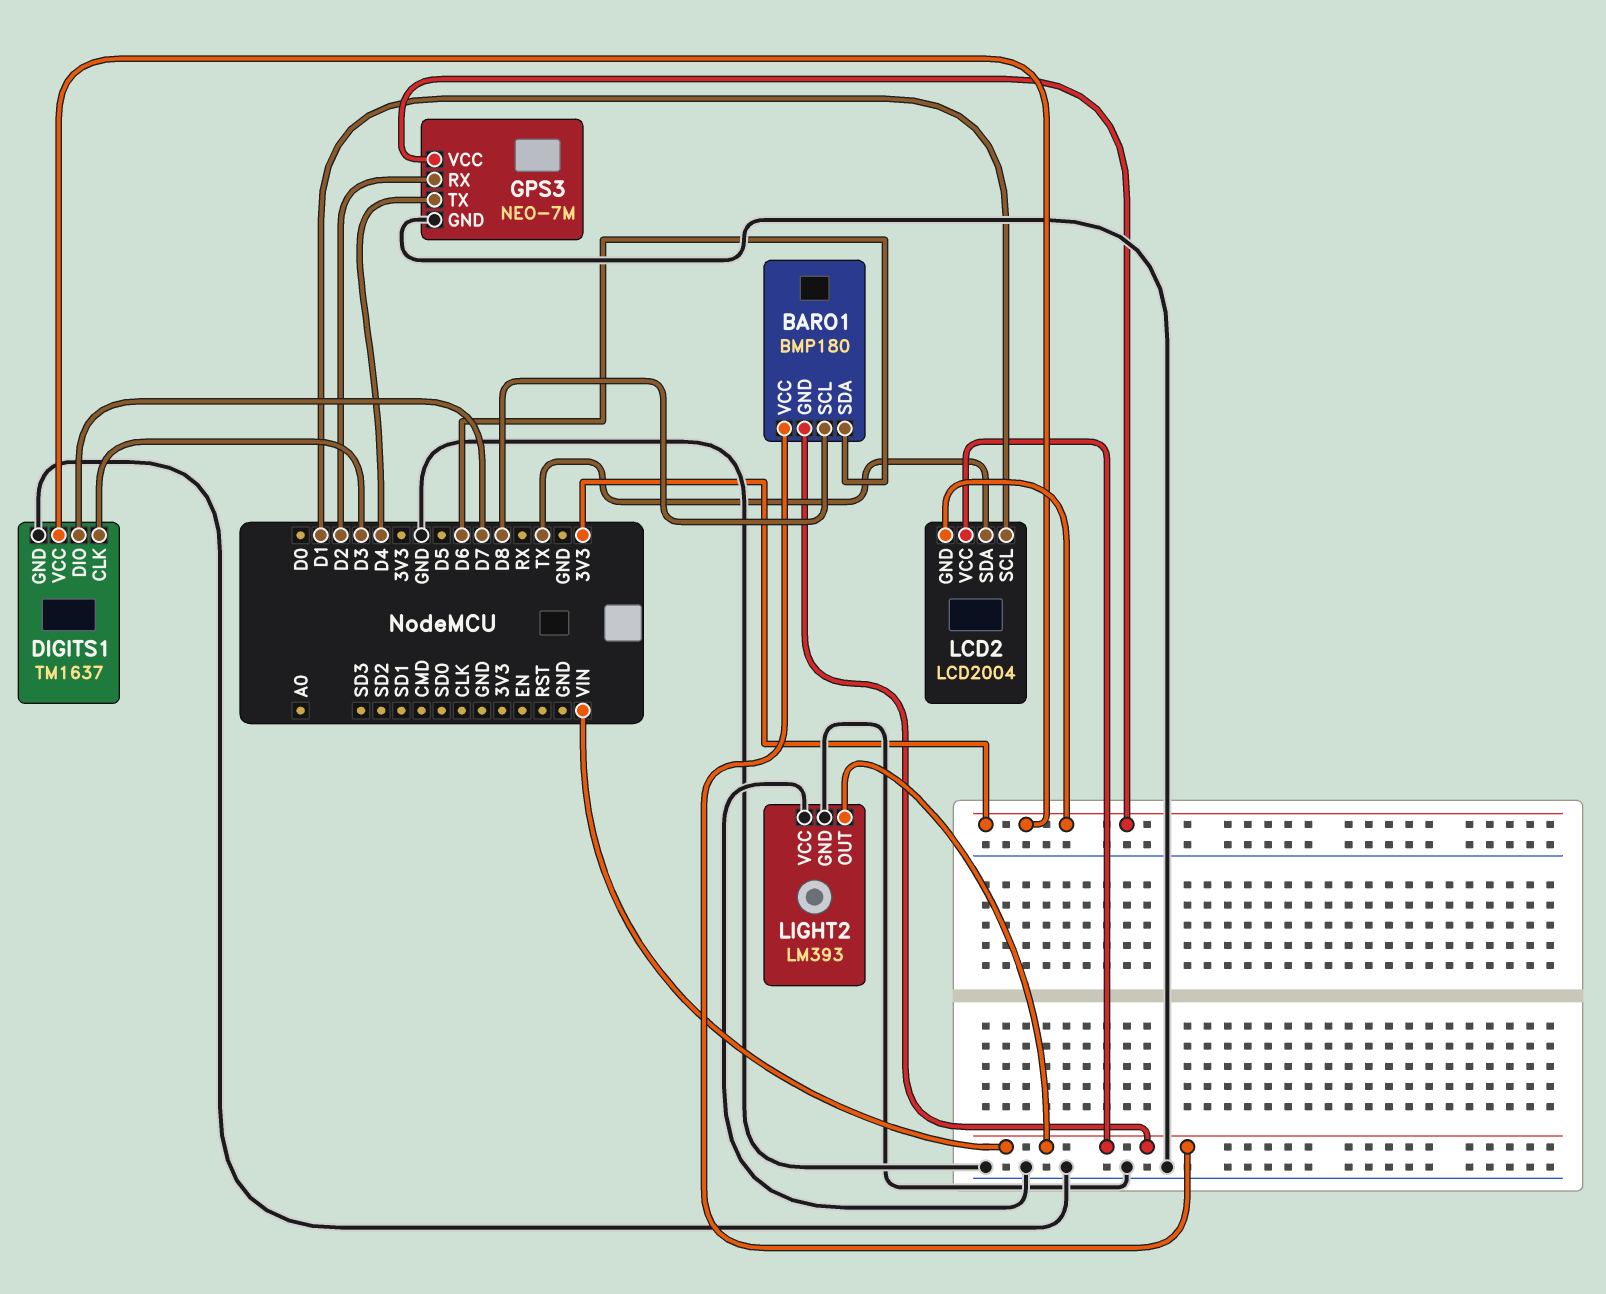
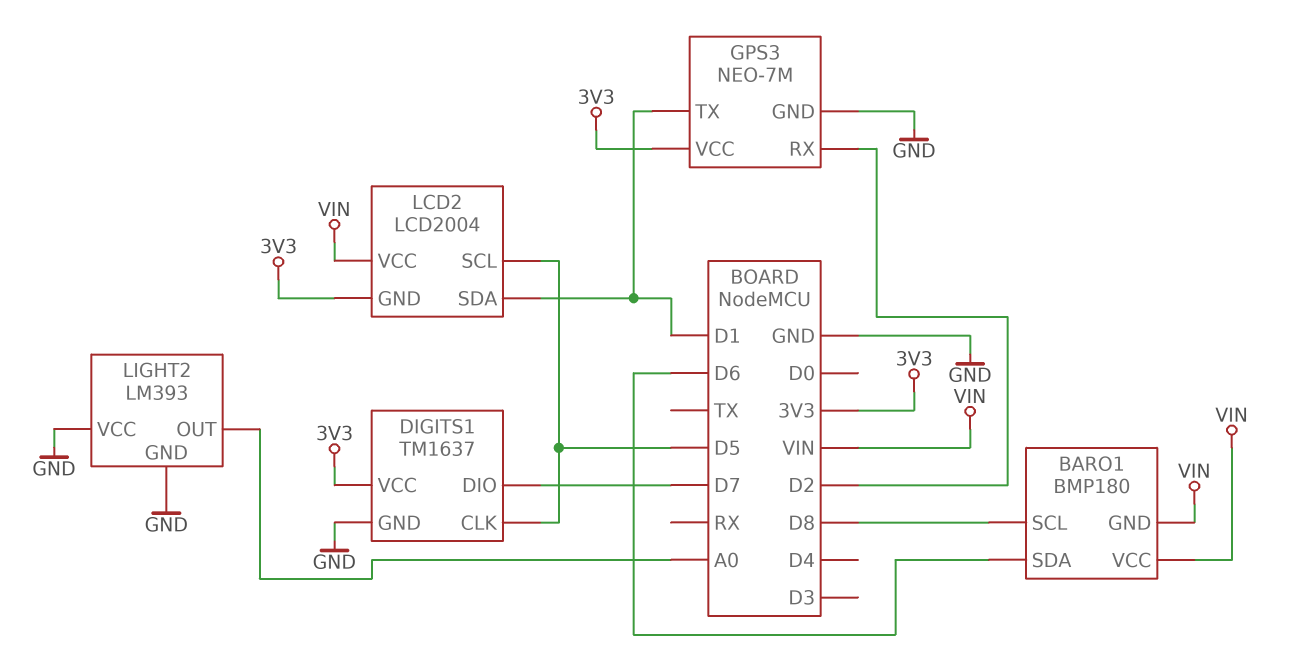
DIGITS1 pin CLK: D3 -> D5
GPS3 pin TX: D4 -> D1
LCD2 pin SCL: D1 -> D5
LCD2 pin SDA: TX -> D1
LIGHT2 pin OUT: VIN -> A0

